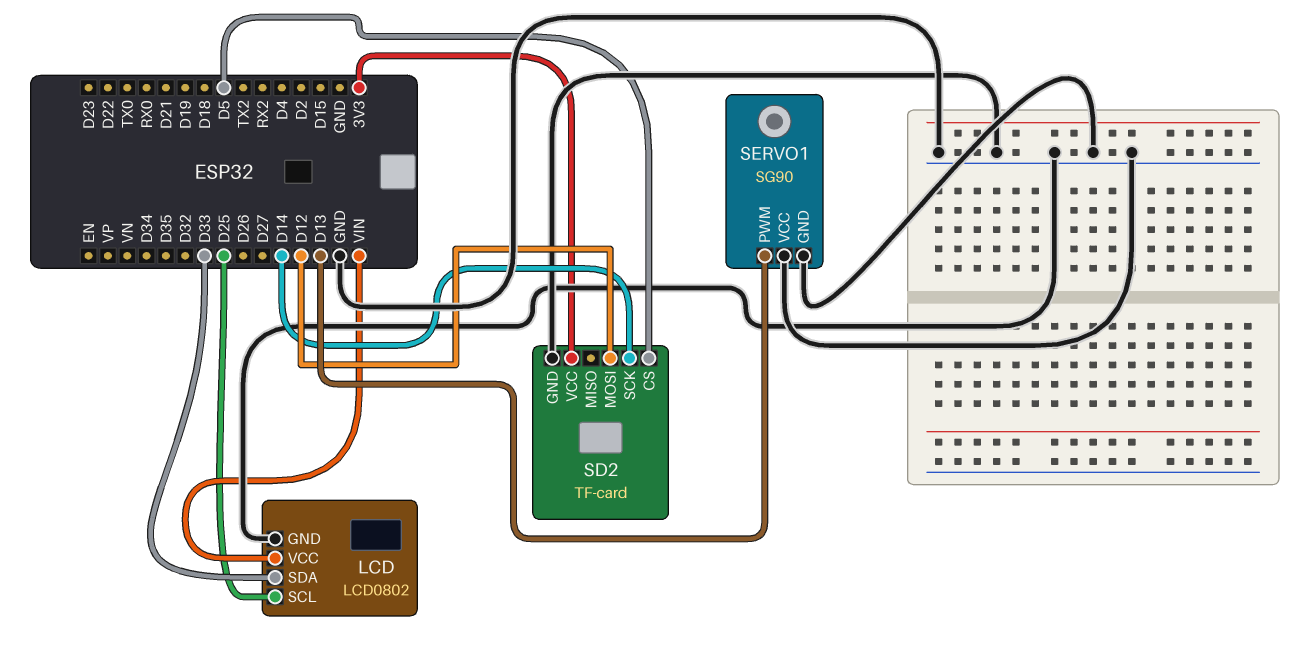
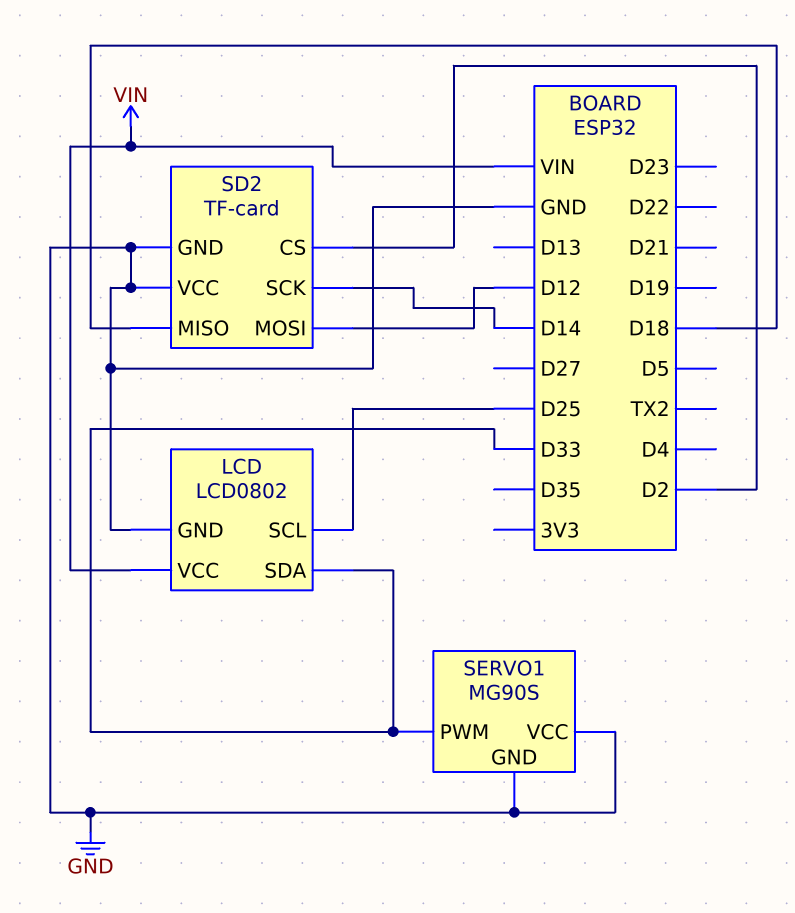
SD2 pin CS: D5 -> D2
SD2 pin MISO: none -> D18
SD2 pin VCC: 3V3 -> GND
SERVO1: SG90 -> MG90S
SERVO1 pin PWM: D13 -> D33

